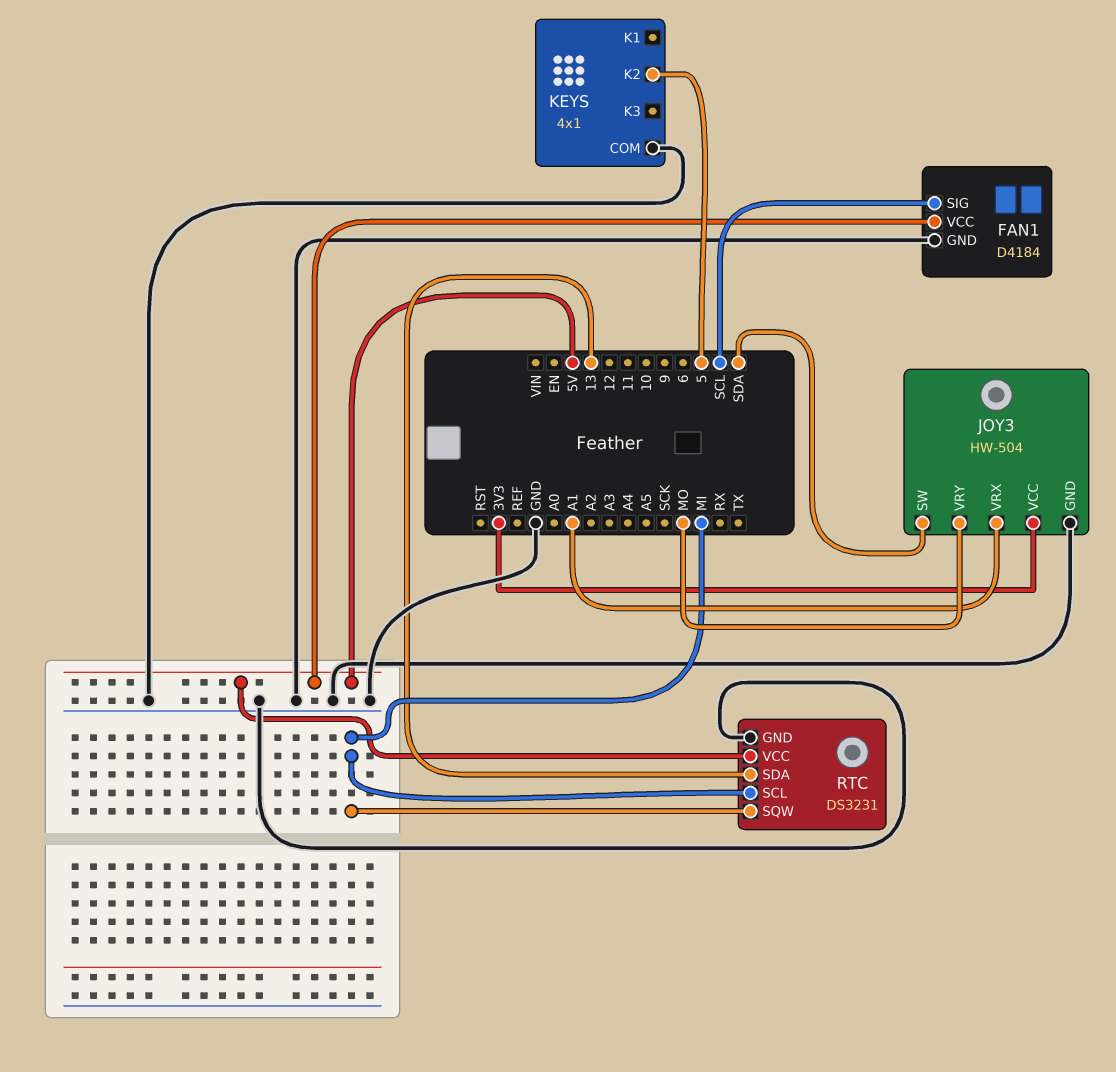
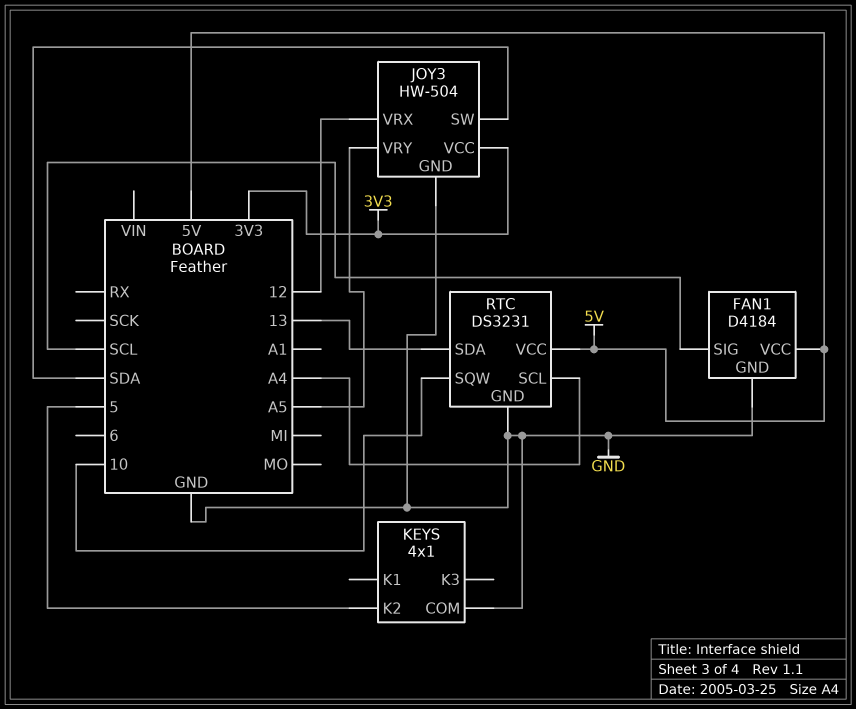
JOY3 pin VRX: A1 -> 12
JOY3 pin VRY: MO -> A5
RTC pin SCL: MI -> A4
RTC pin SQW: MI -> 10

